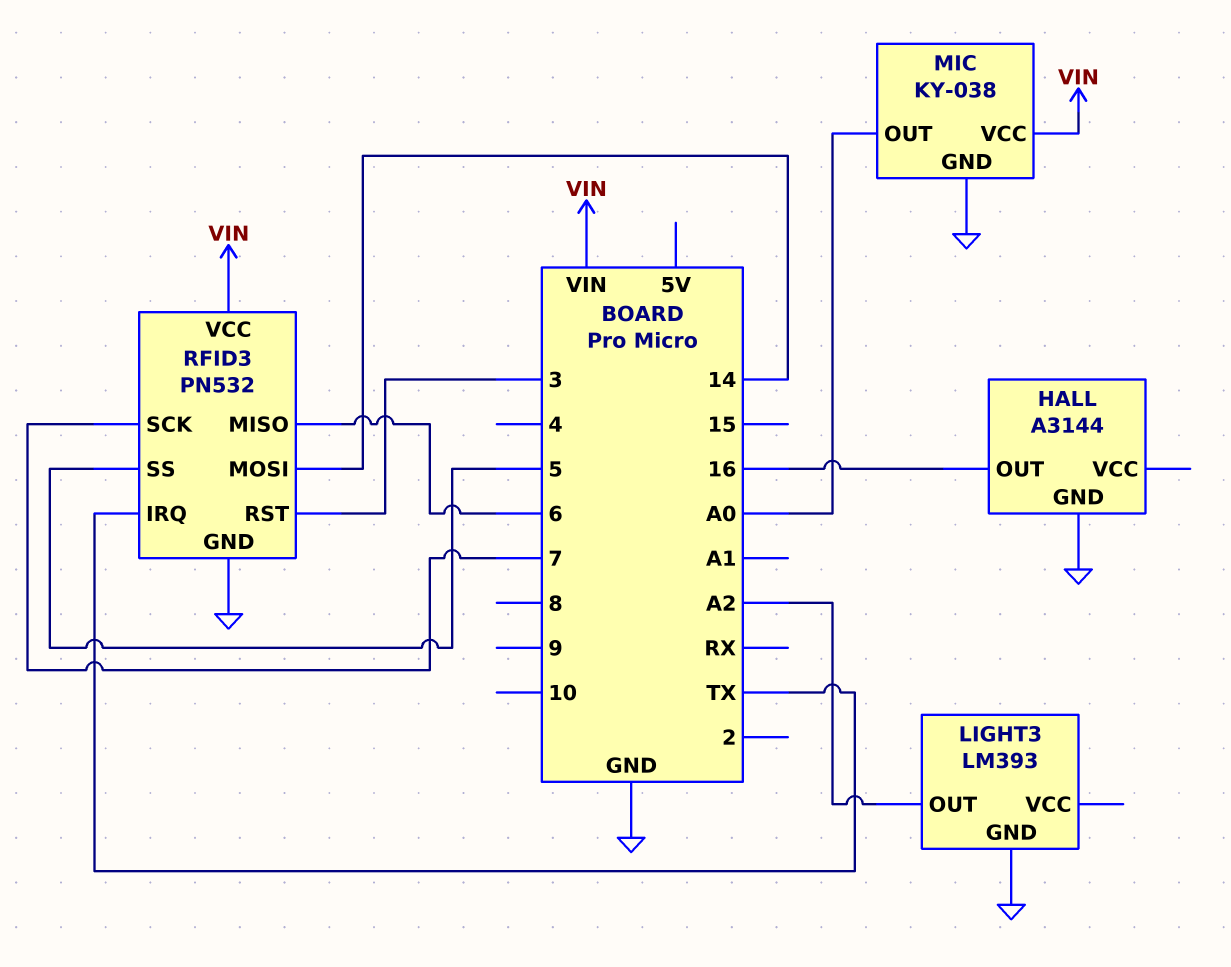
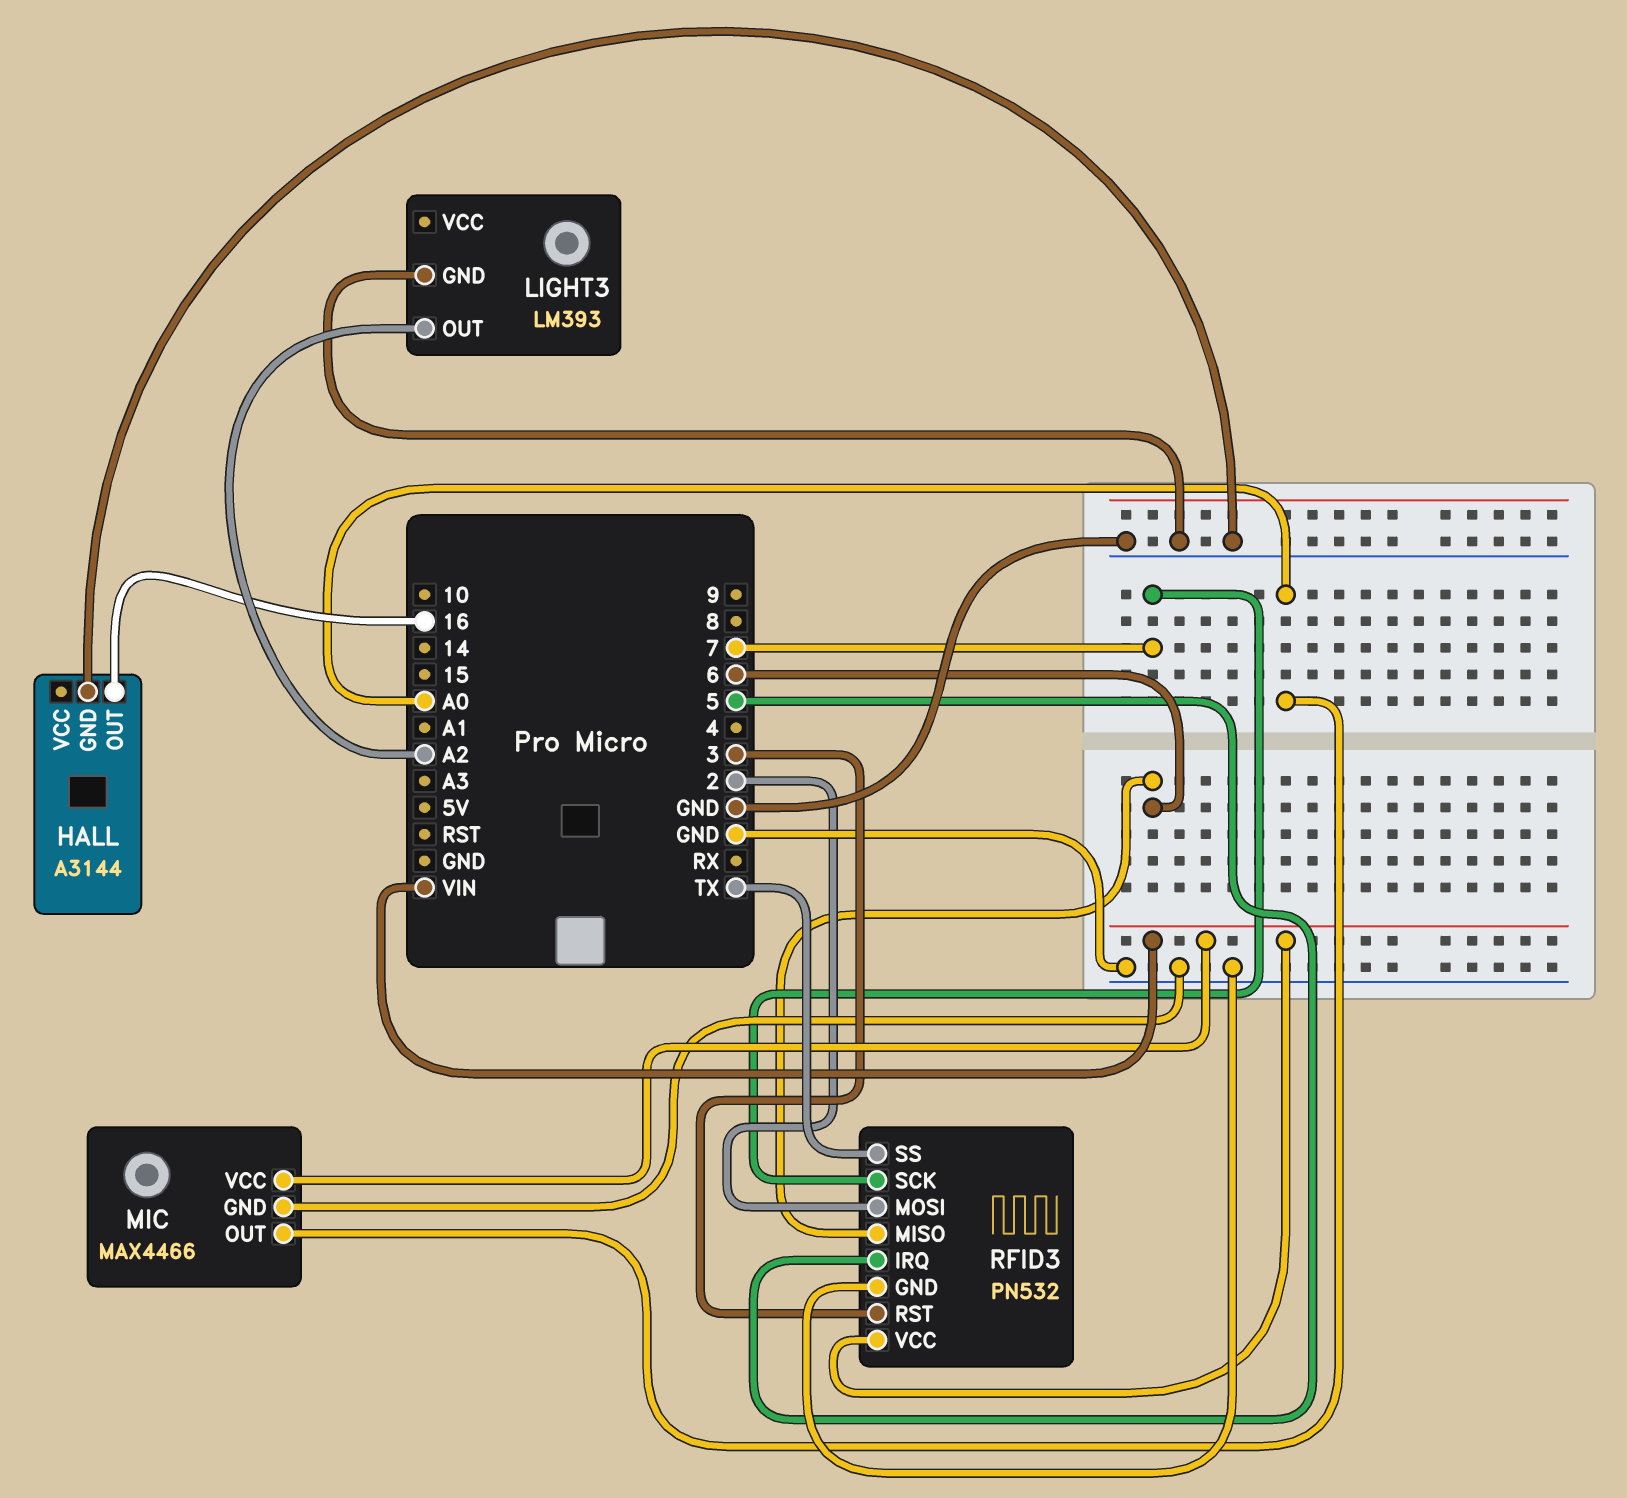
MIC: KY-038 -> MAX4466
RFID3 pin IRQ: TX -> 5
RFID3 pin MOSI: 14 -> 2
RFID3 pin SS: 5 -> TX

